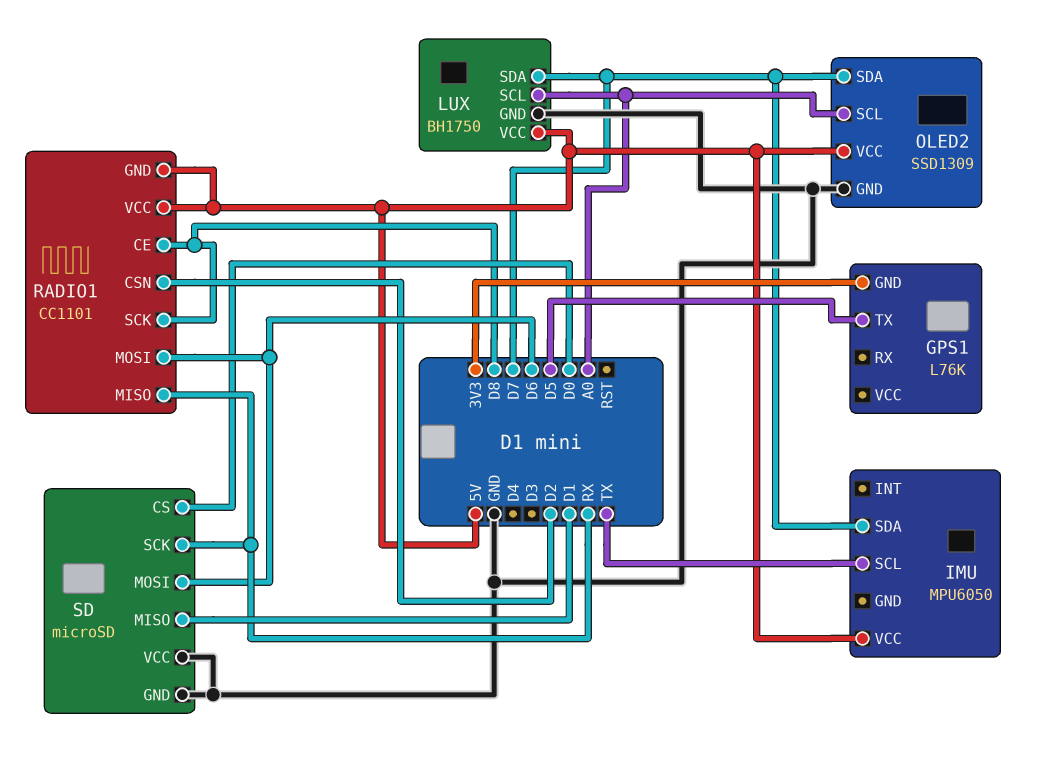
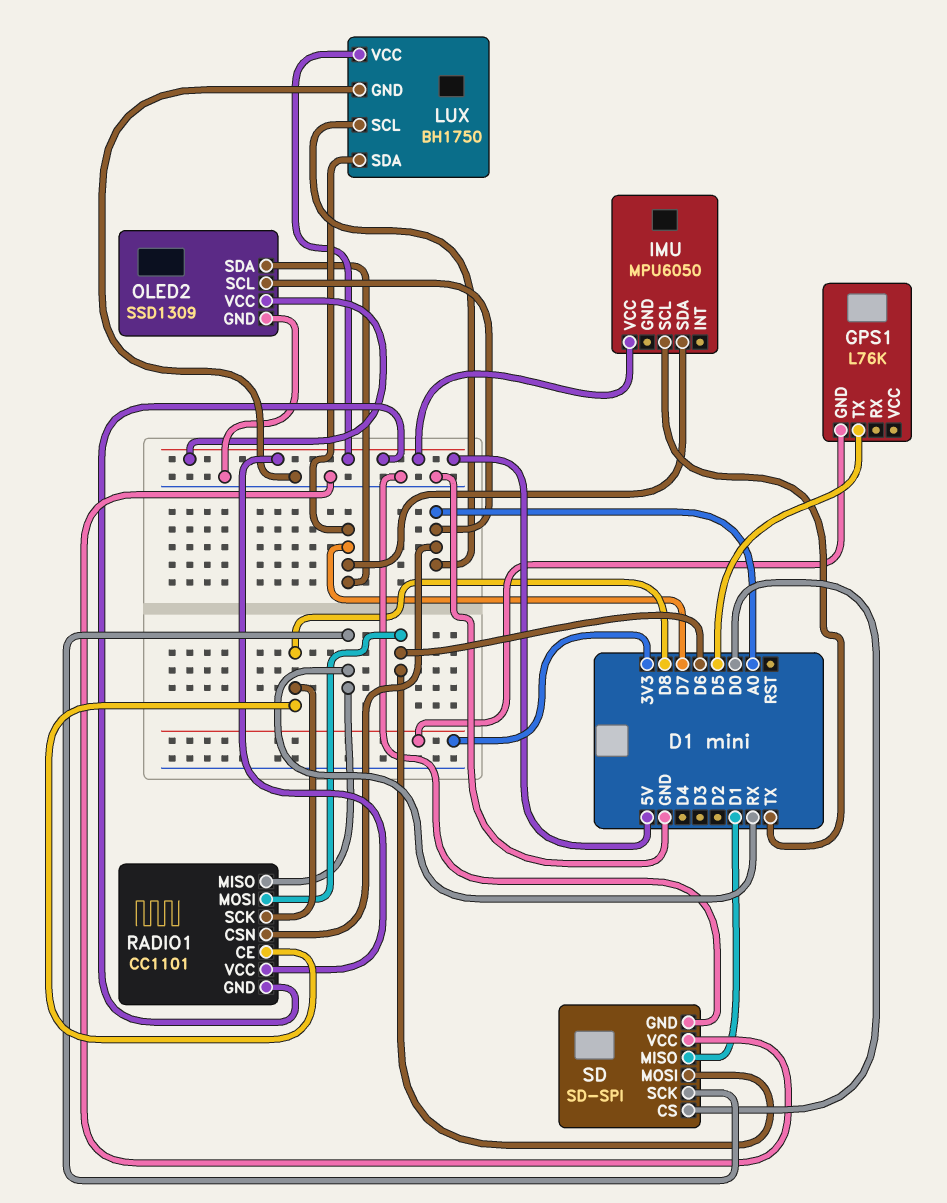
RADIO1 pin CSN: D2 -> A0
SD: microSD -> SD-SPI

